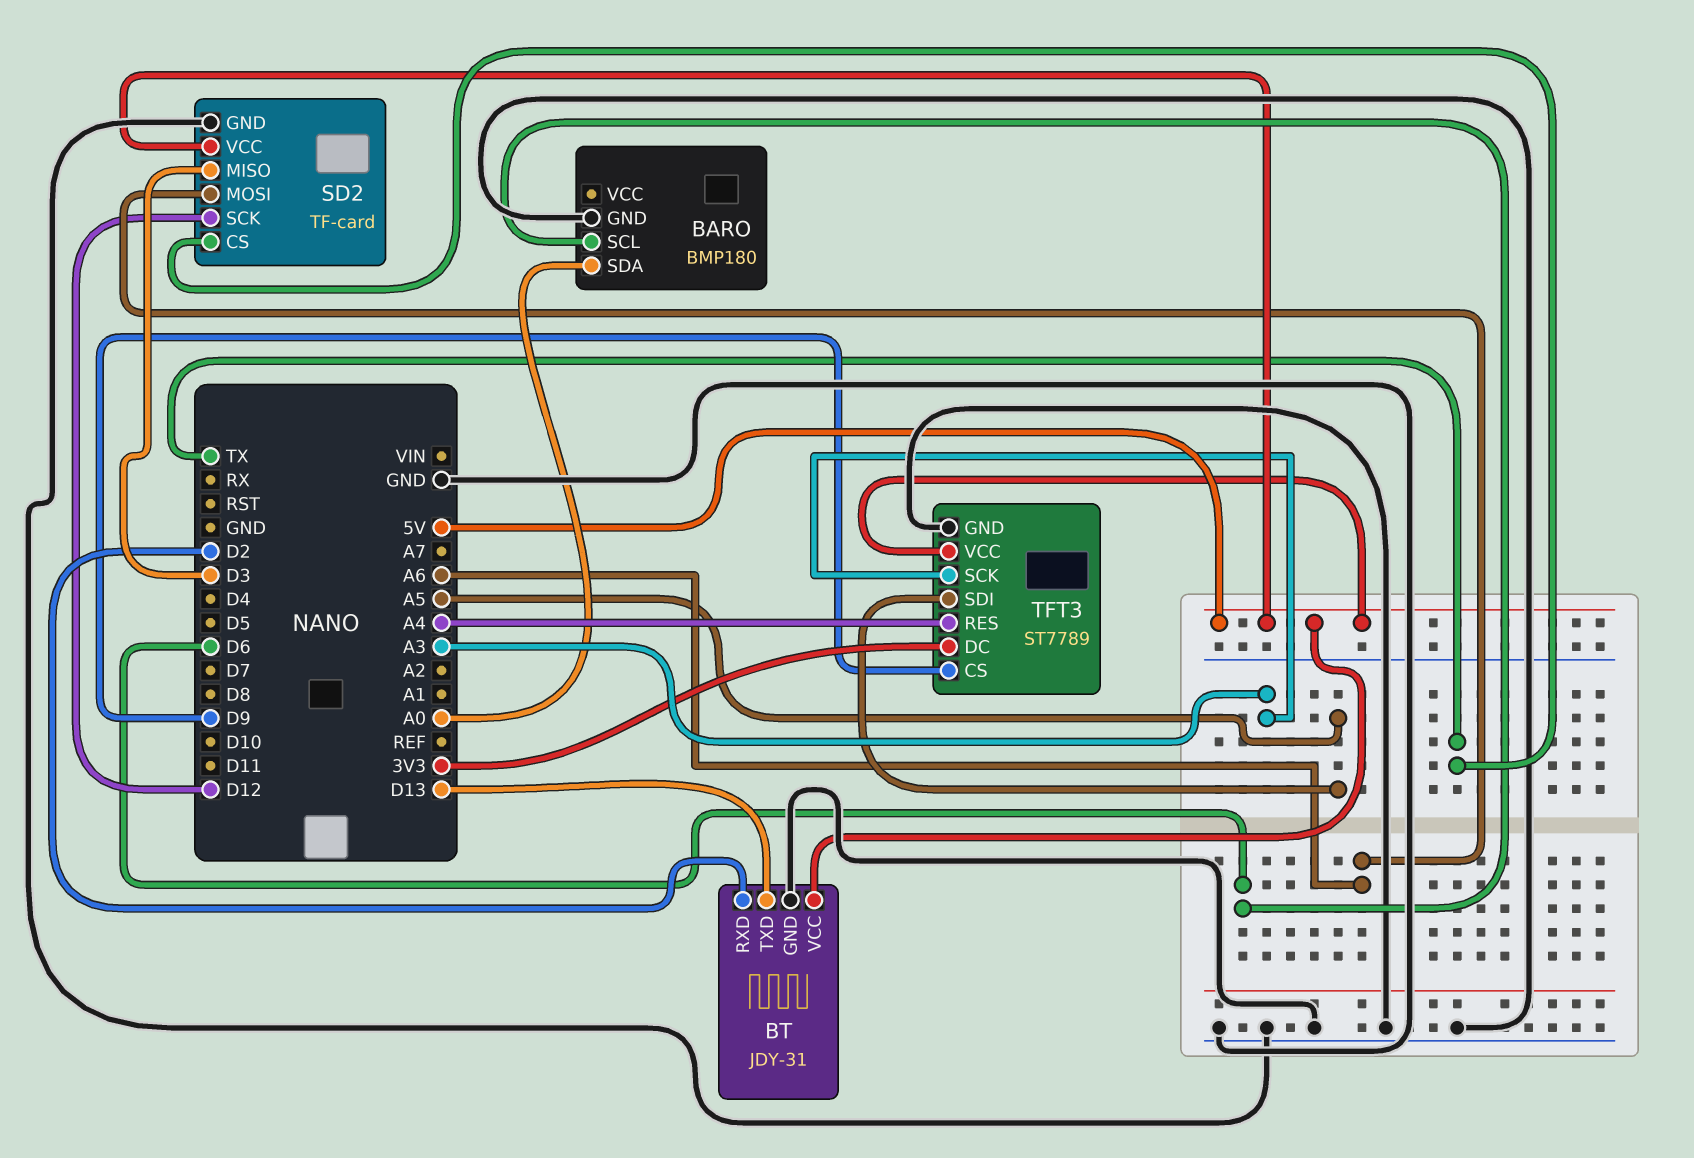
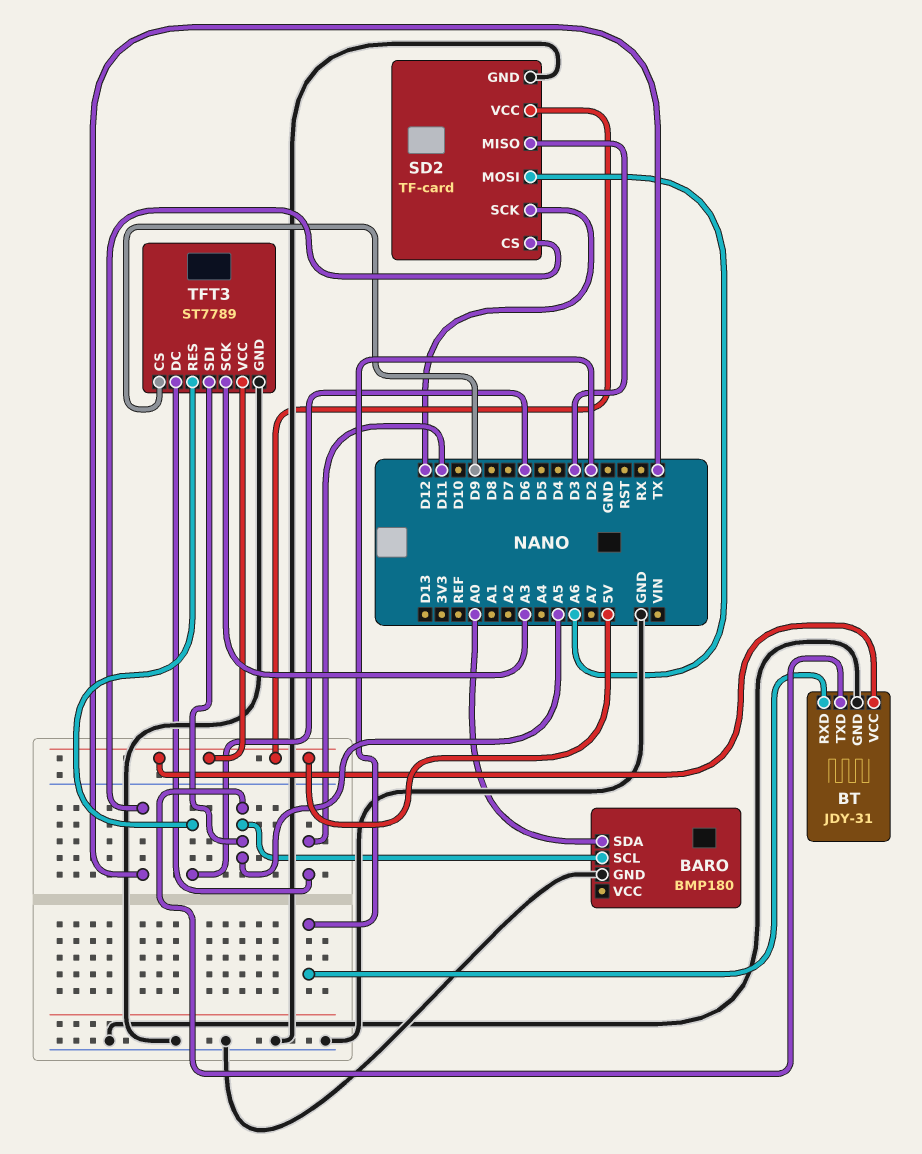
BARO pin SCL: D6 -> A5
BT pin TXD: D13 -> A5
TFT3 pin DC: 3V3 -> D11
TFT3 pin RES: A4 -> D6

